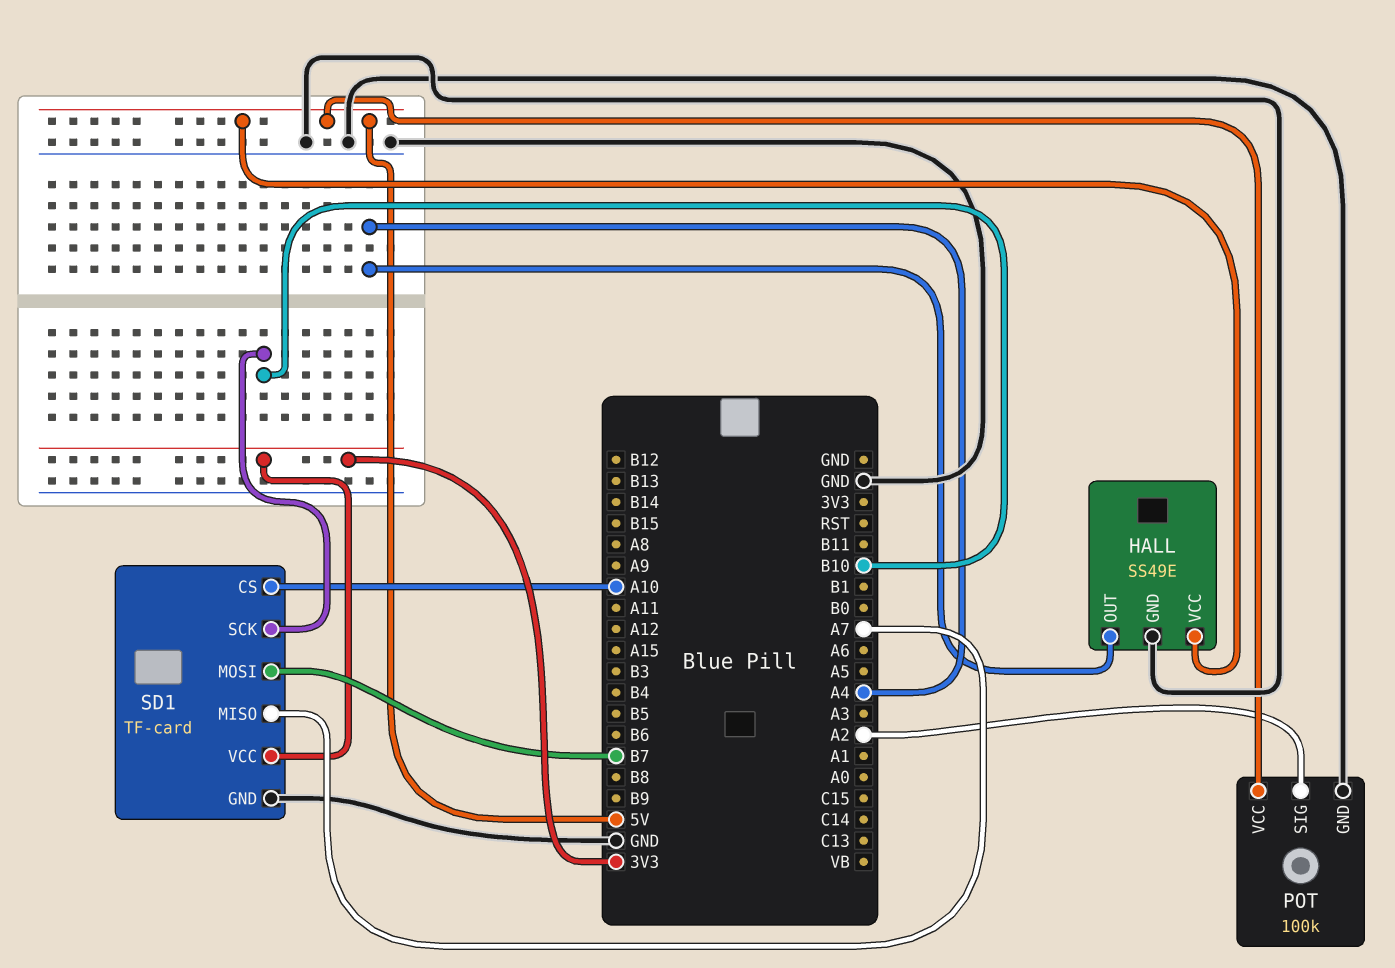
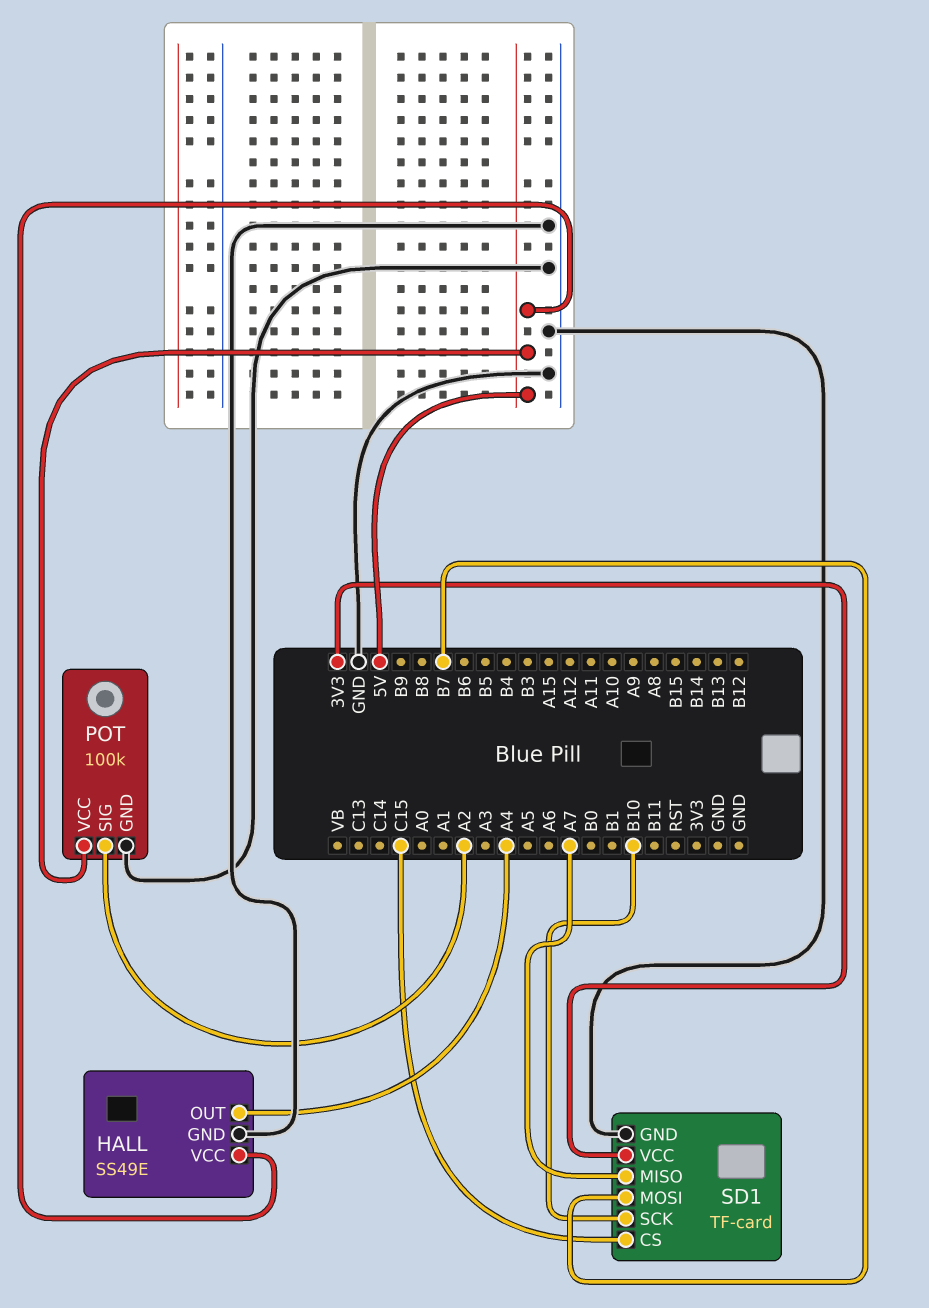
SD1 pin CS: A10 -> C15

